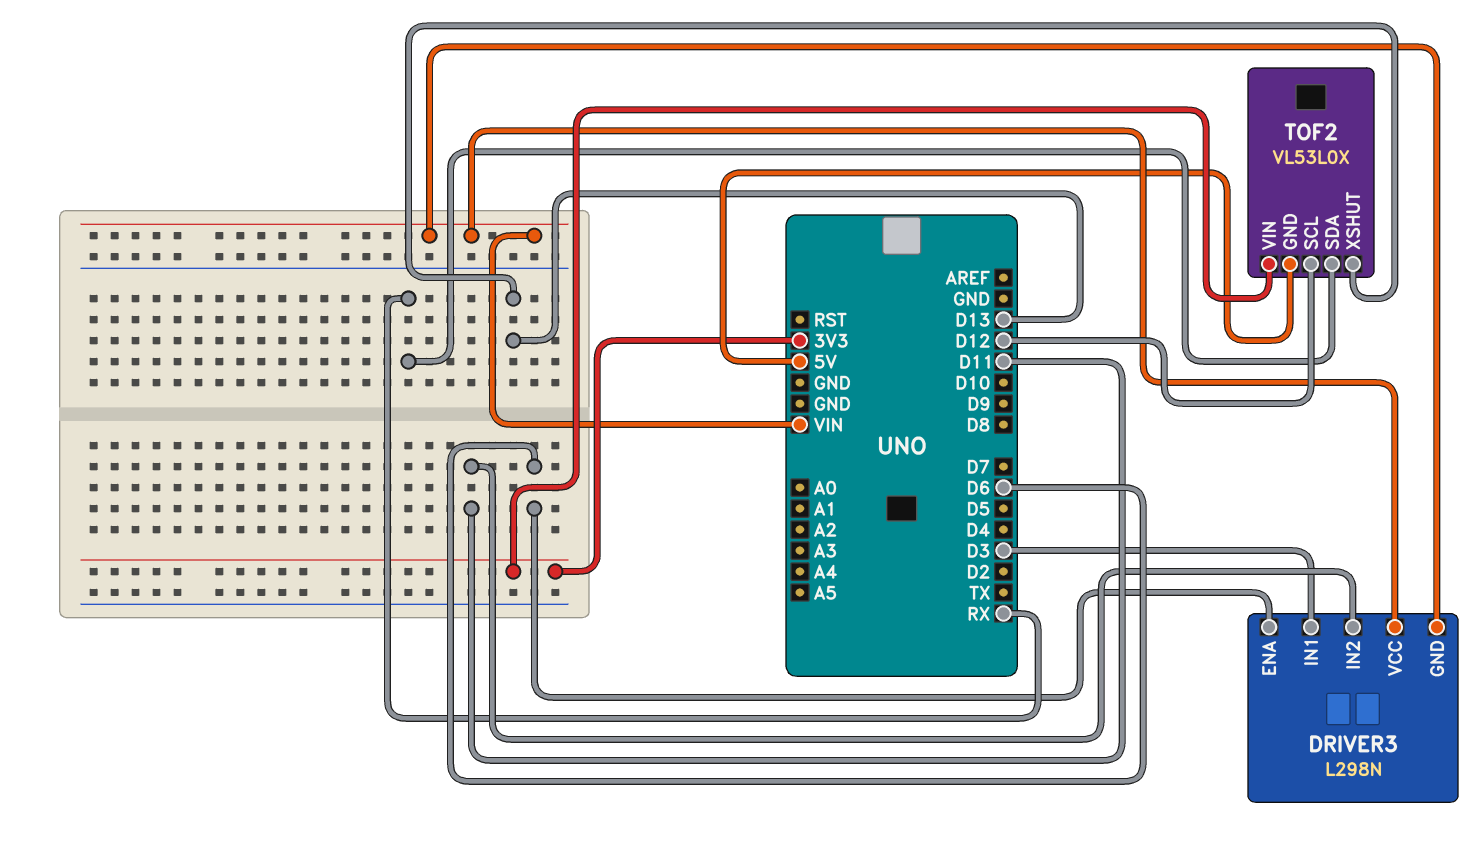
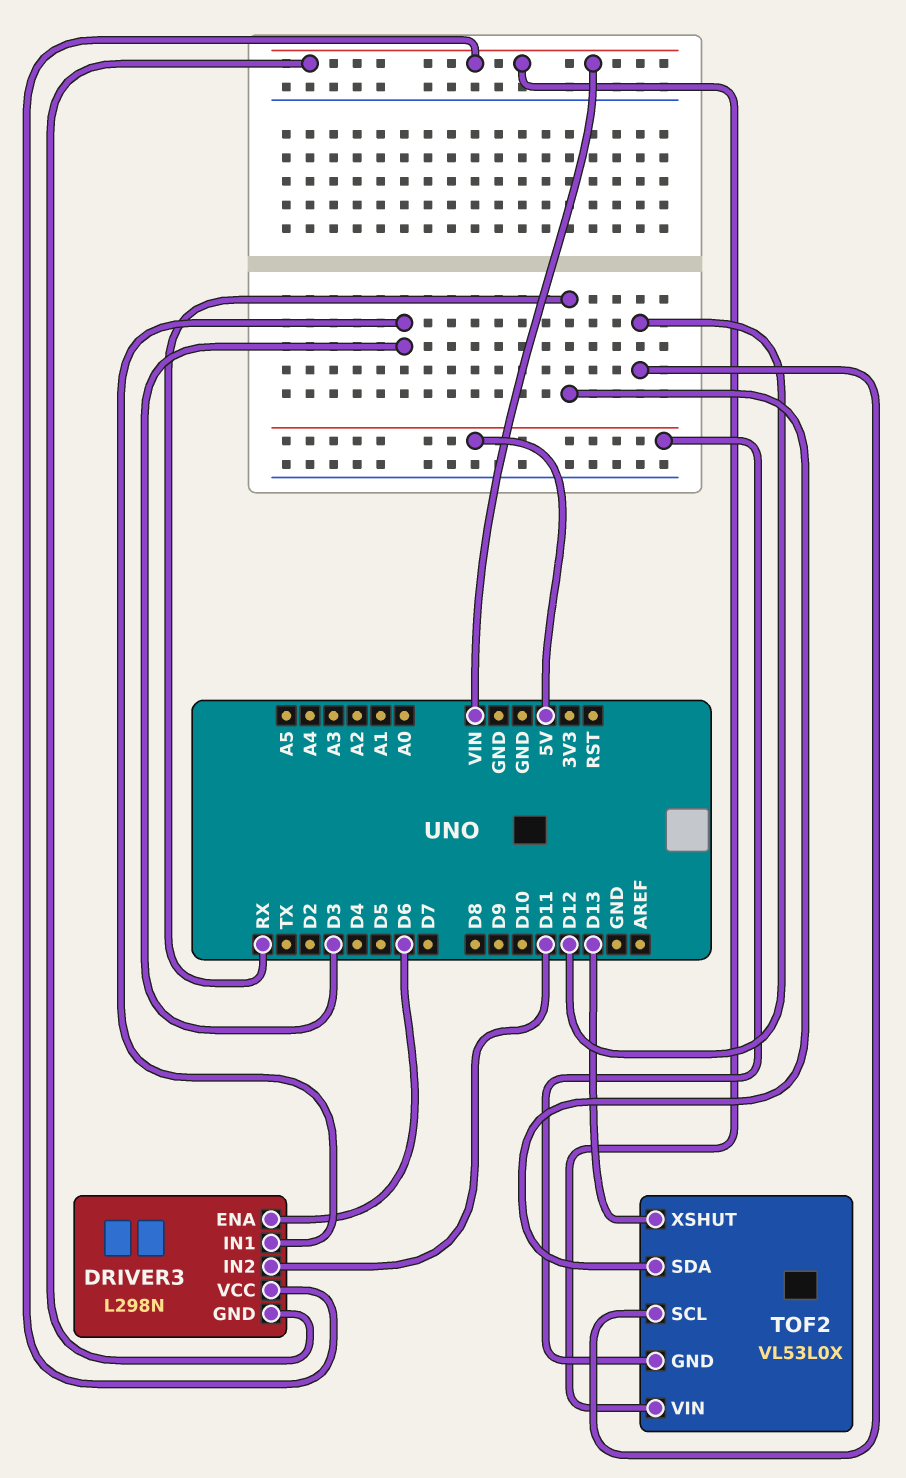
TOF2 pin VIN: 3V3 -> VIN

